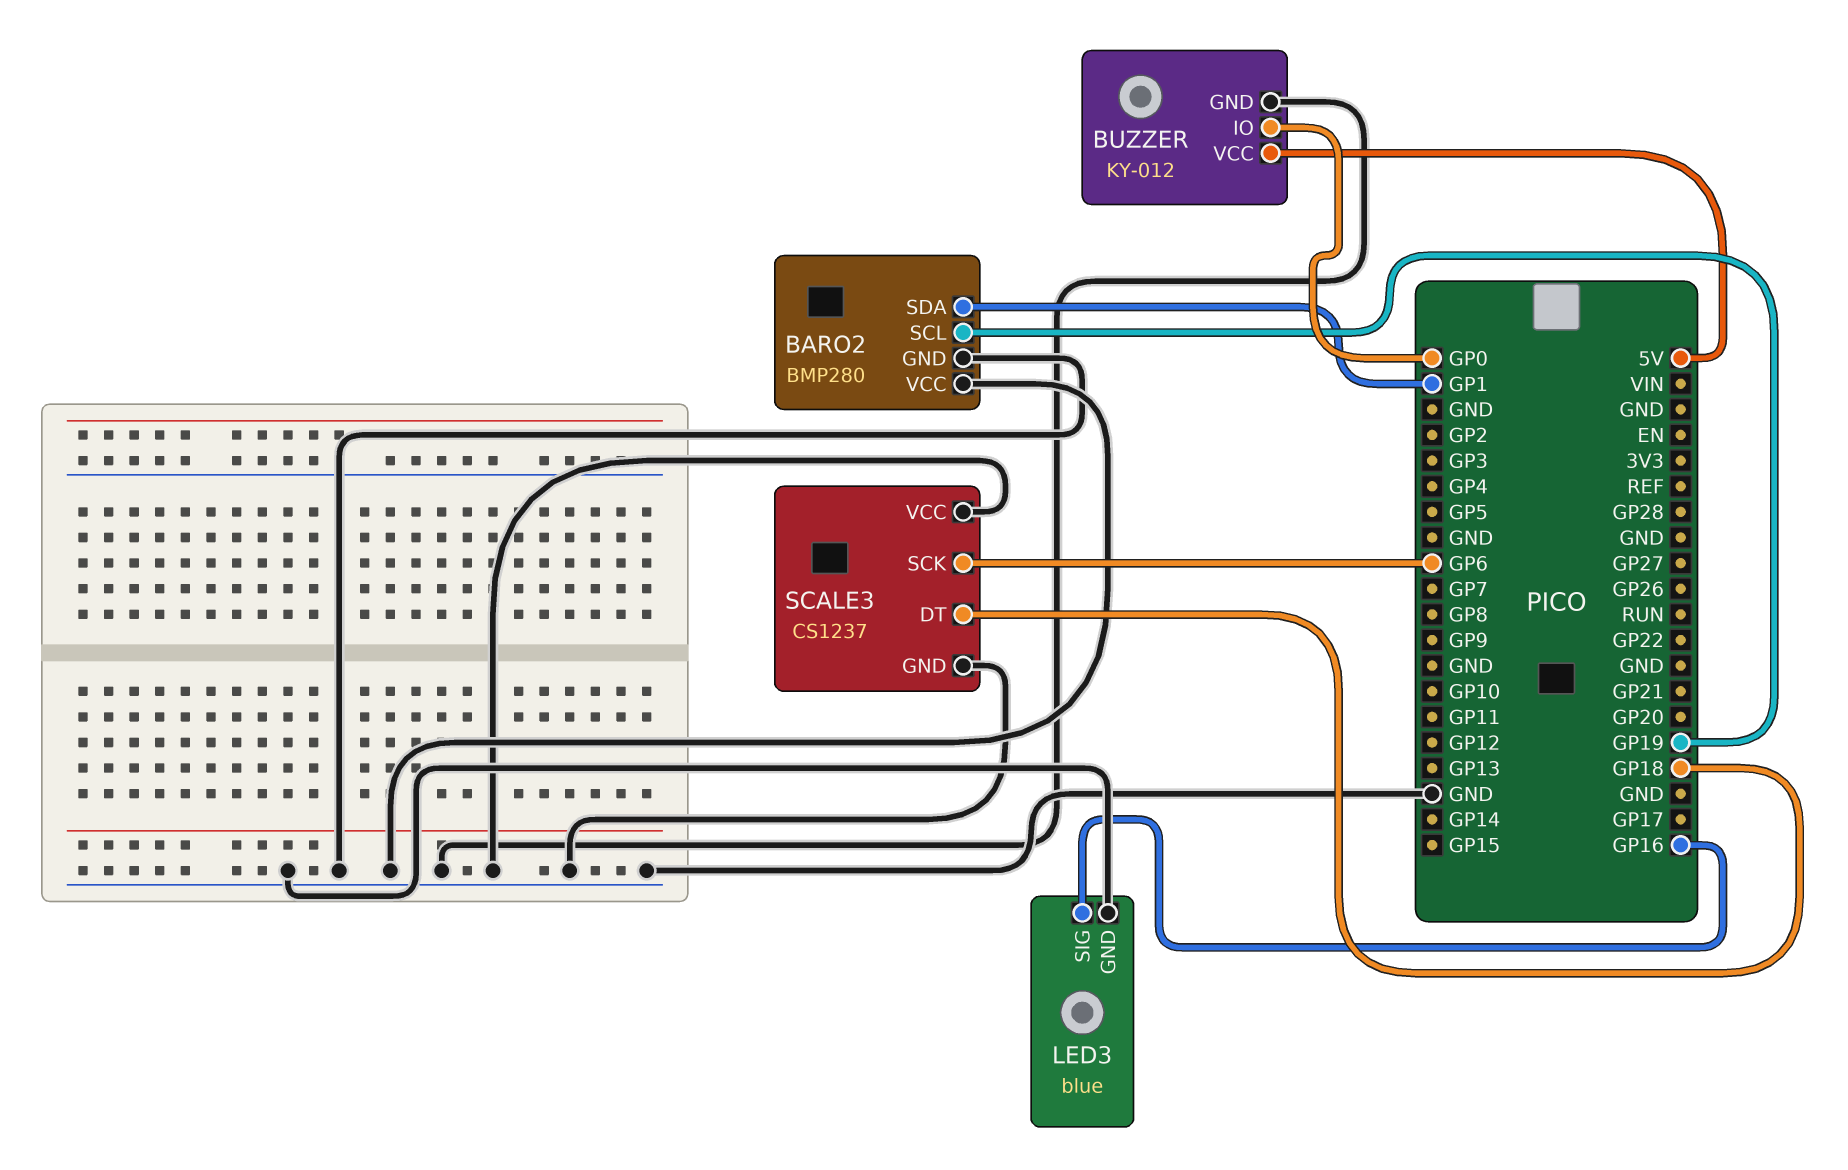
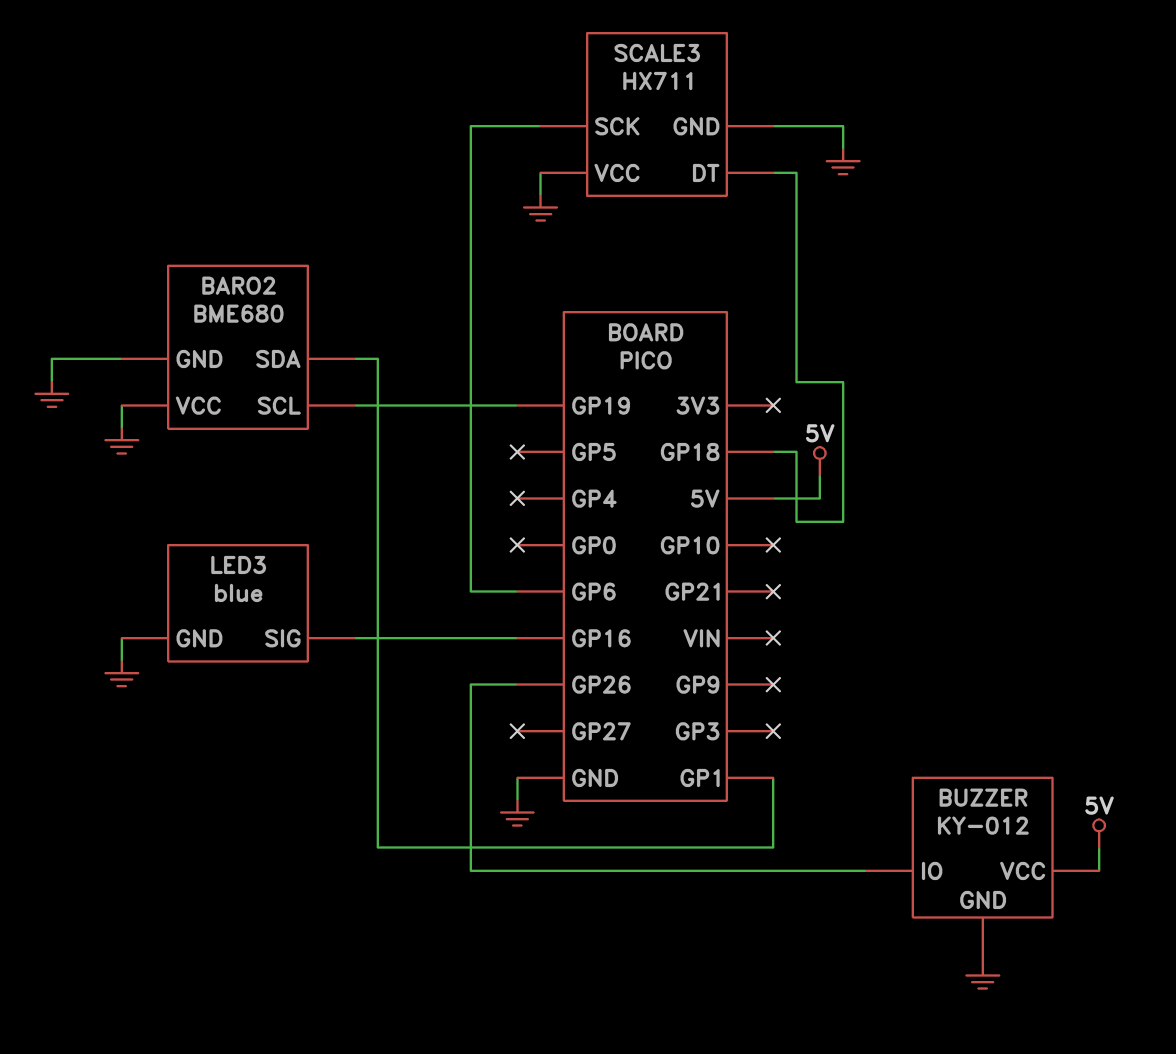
BARO2: BMP280 -> BME680
BUZZER pin IO: GP0 -> GP26
SCALE3: CS1237 -> HX711

